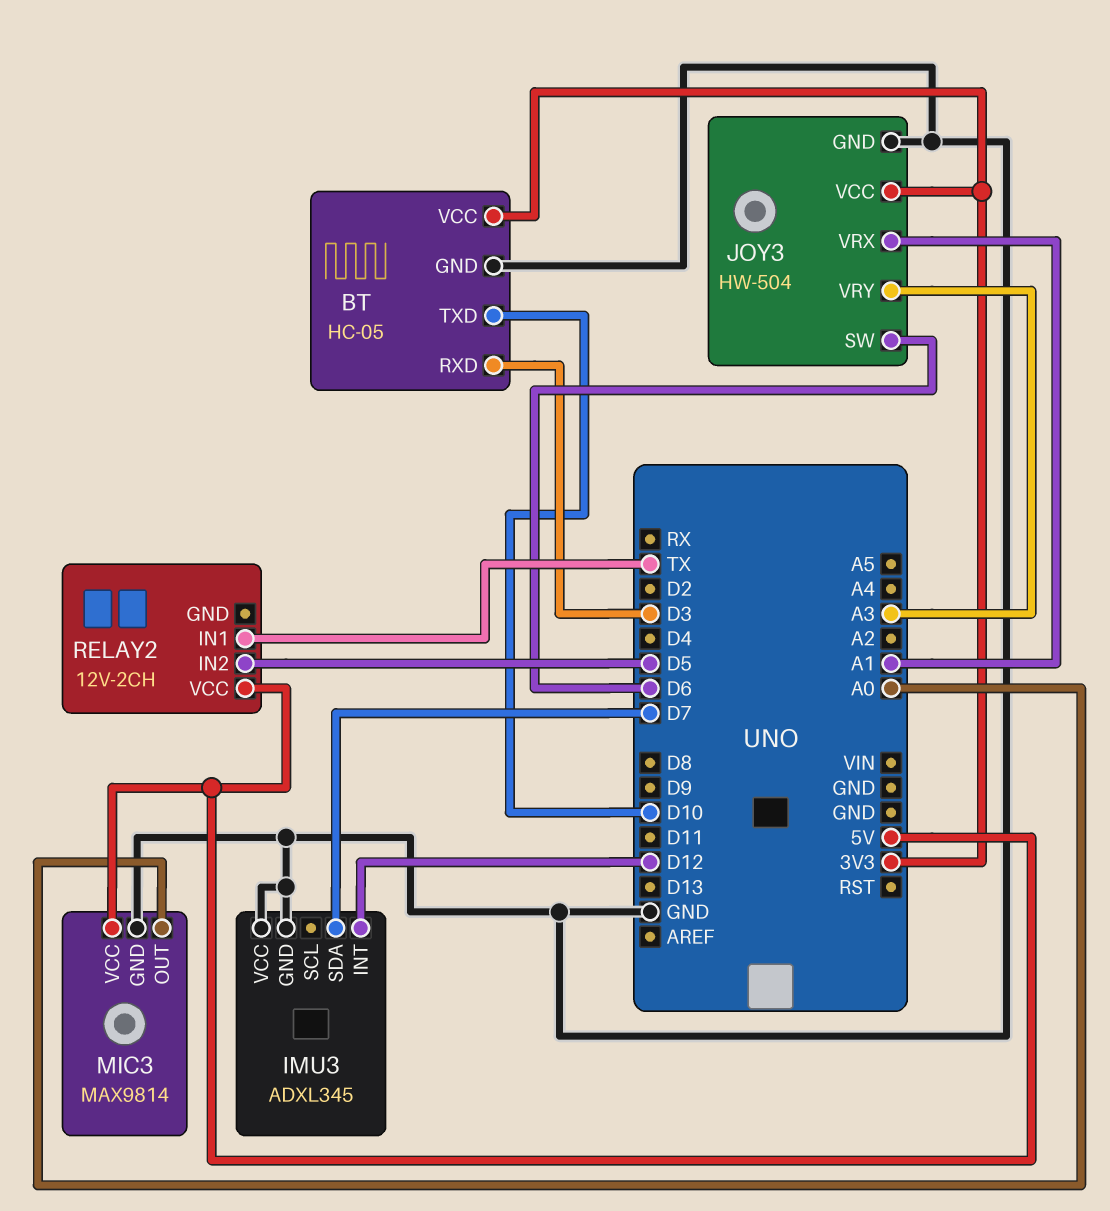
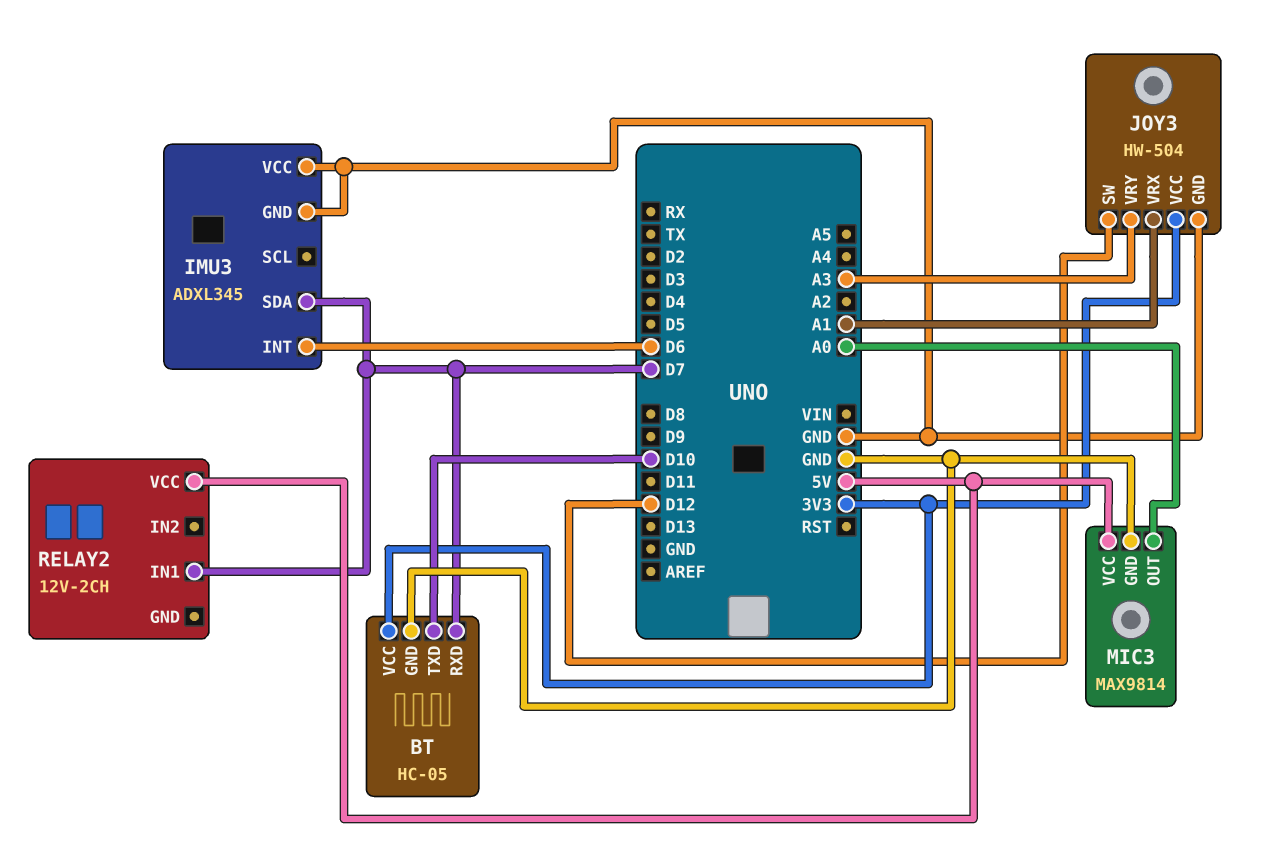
BT pin RXD: D3 -> D7
IMU3 pin INT: D12 -> D6
JOY3 pin SW: D6 -> D12
RELAY2 pin IN1: TX -> D7
RELAY2 pin IN2: D5 -> none

